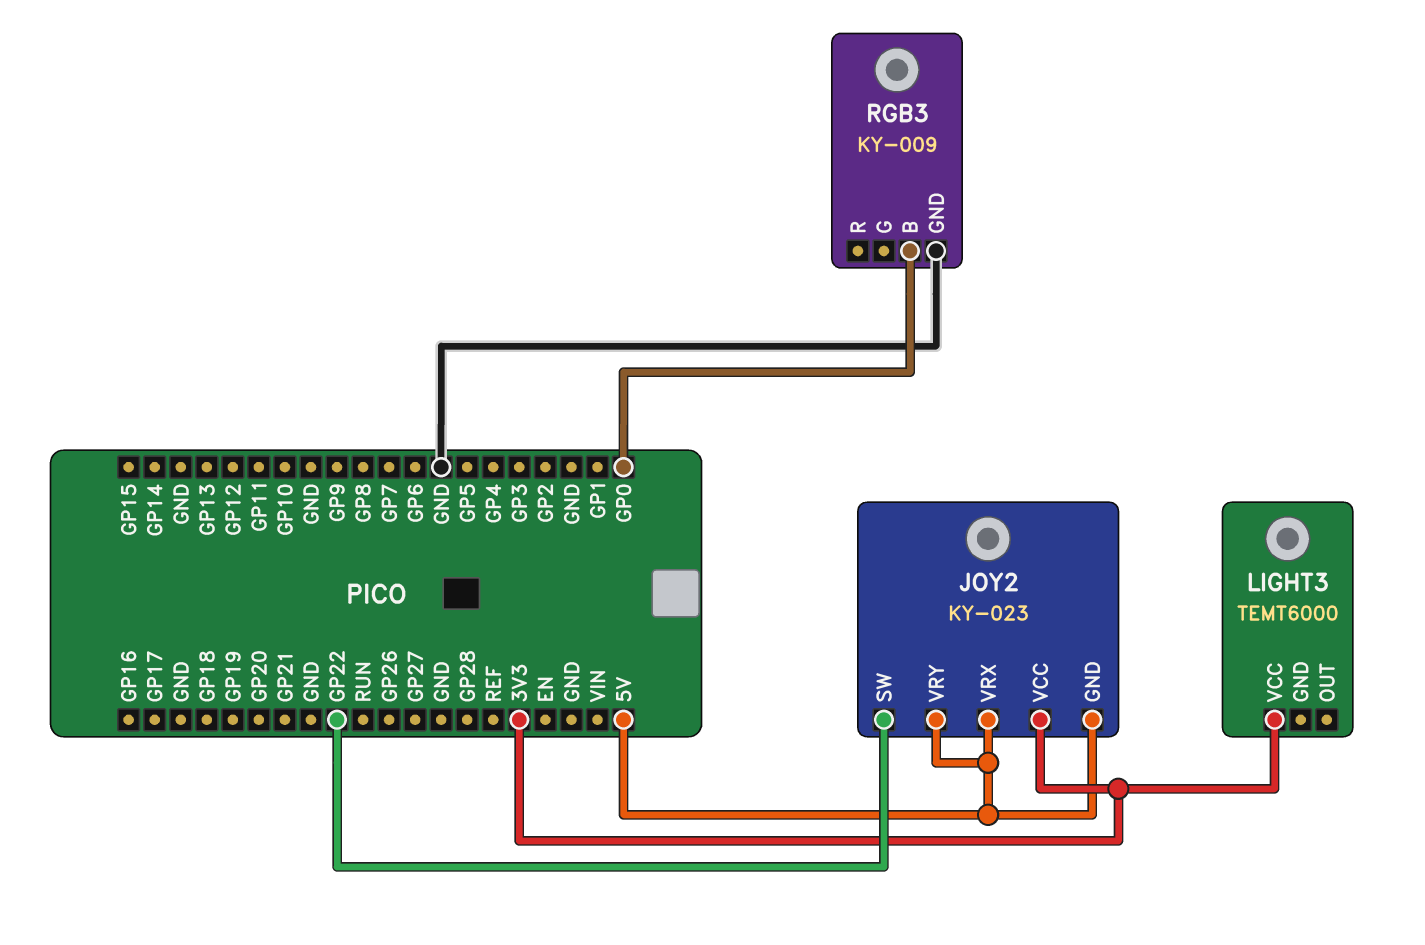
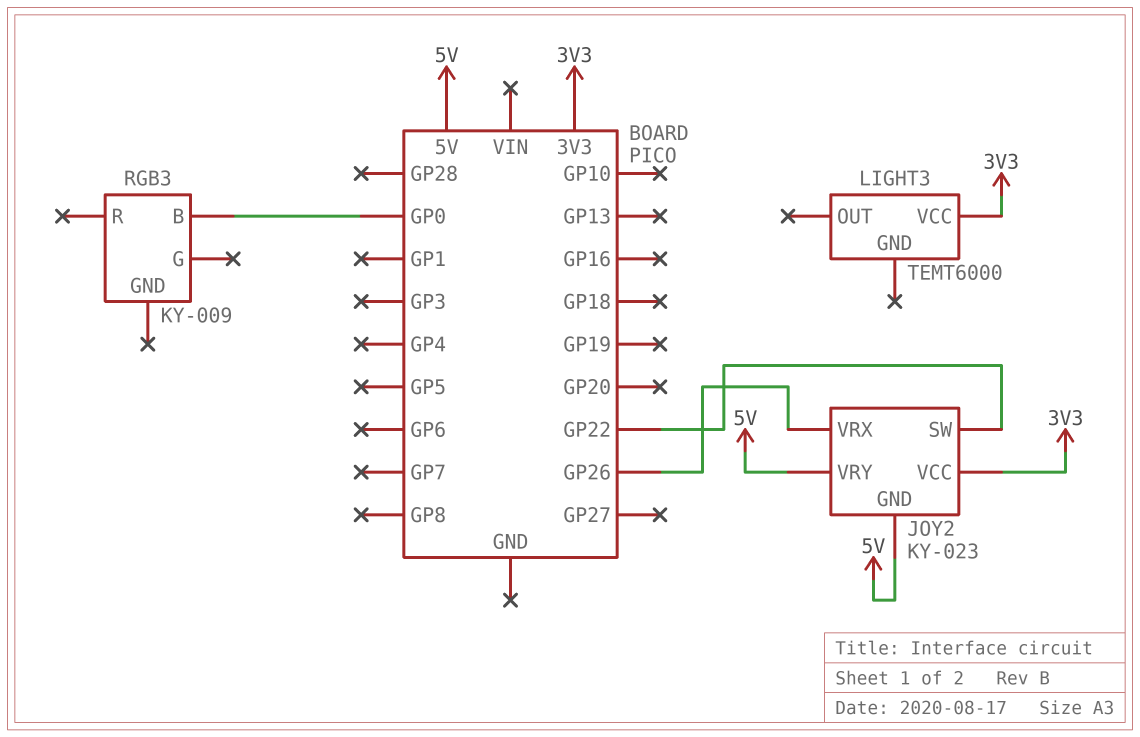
JOY2 pin VRX: 5V -> GP26
RGB3 pin GND: GND -> none

